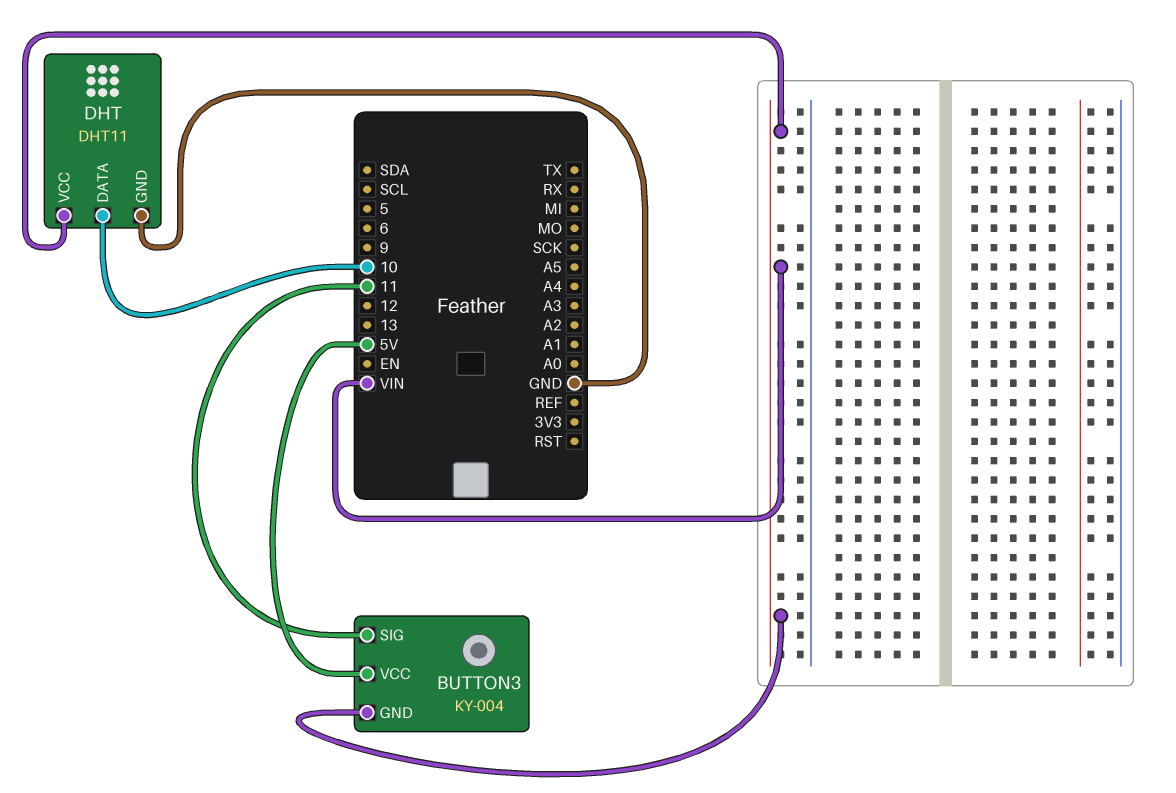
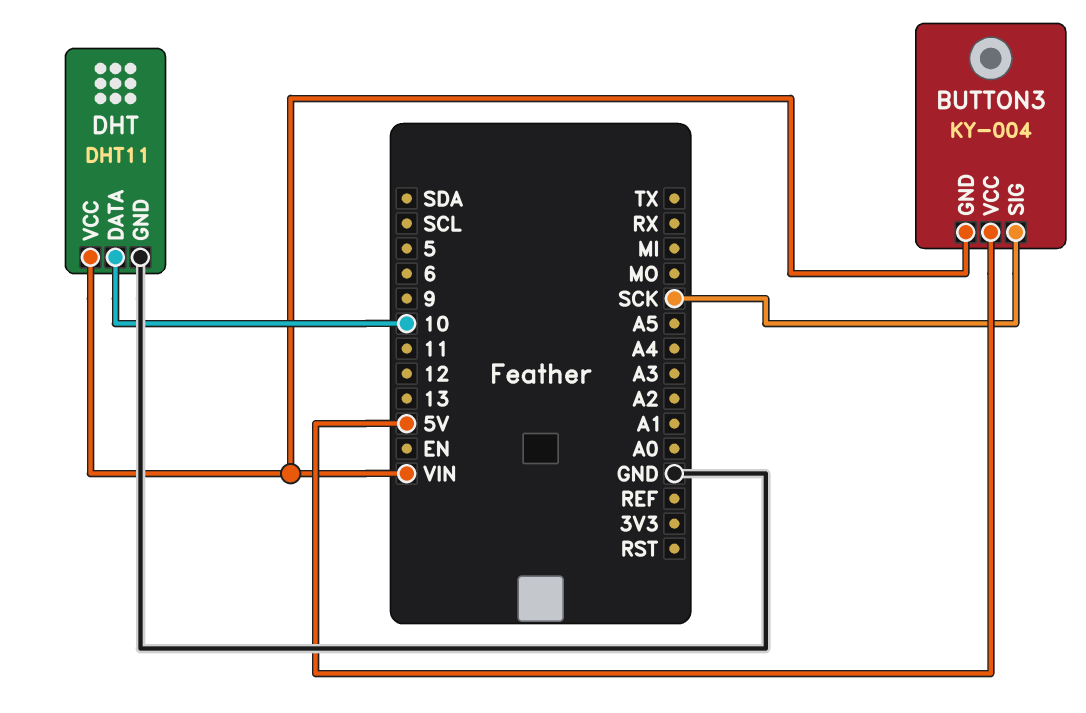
BUTTON3 pin SIG: 11 -> SCK

